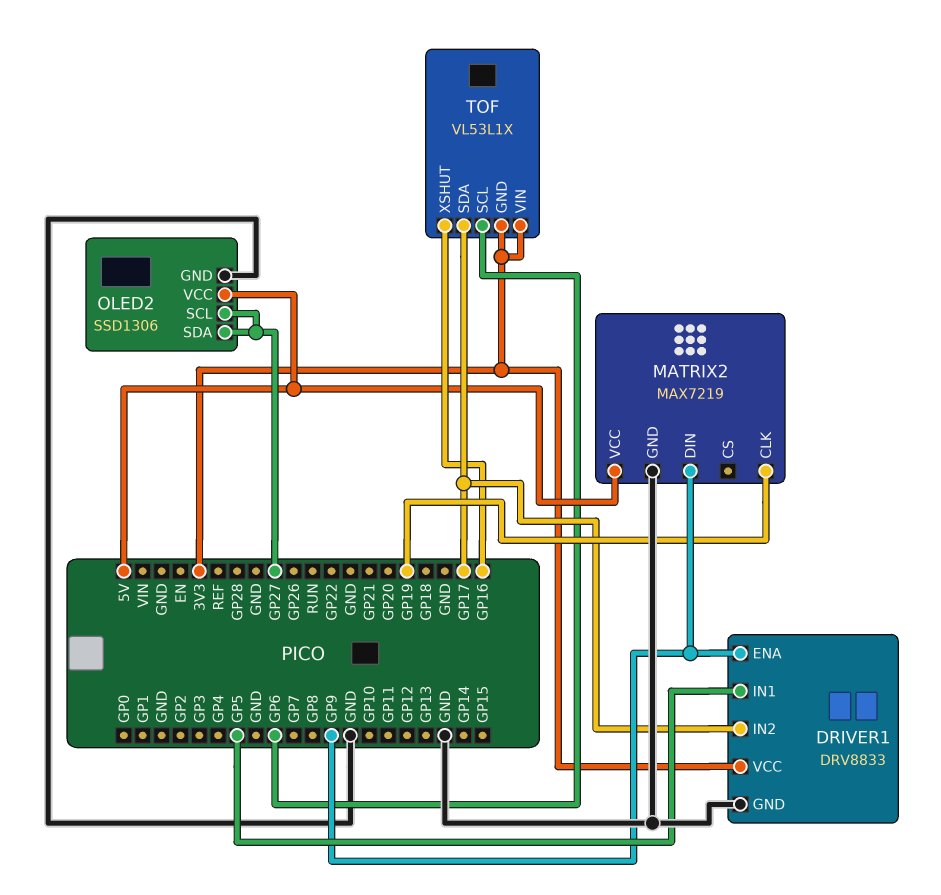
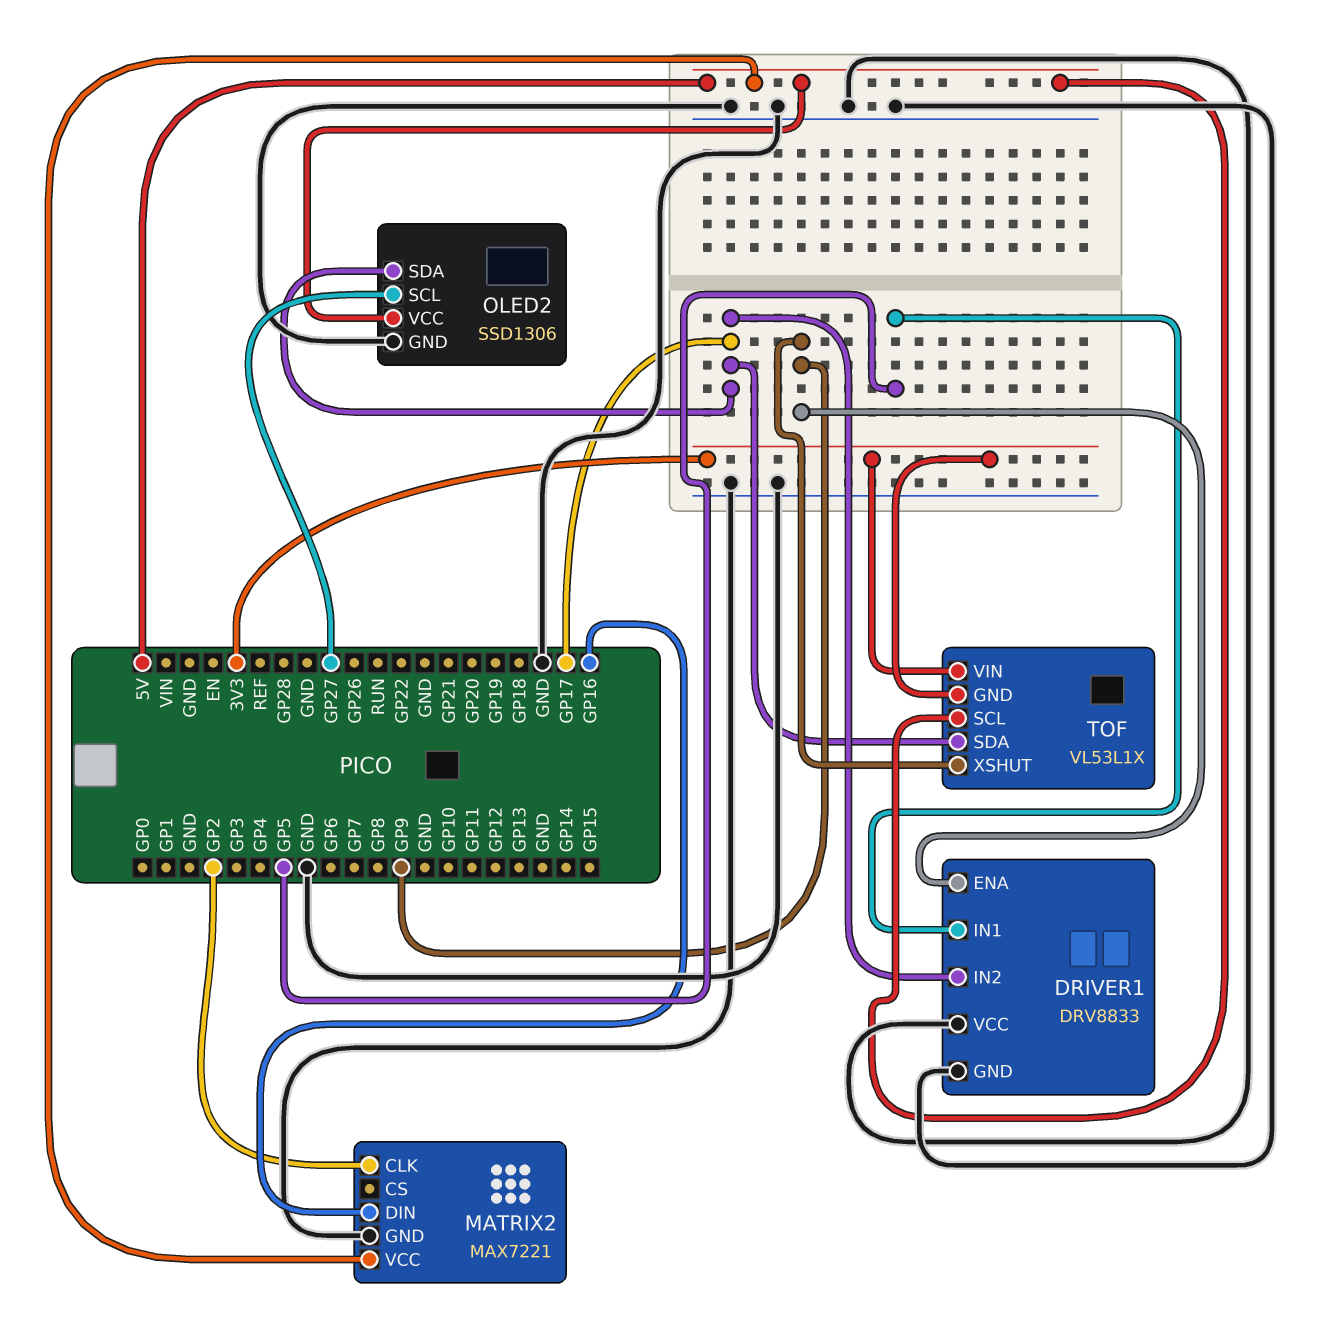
DRIVER1 pin VCC: 3V3 -> GND
MATRIX2: MAX7219 -> MAX7221
MATRIX2 pin CLK: GP19 -> GP2
MATRIX2 pin DIN: GP9 -> GP16
OLED2 pin SDA: GP27 -> GP17
TOF pin SCL: GP6 -> 5V
TOF pin XSHUT: GP16 -> GP9

